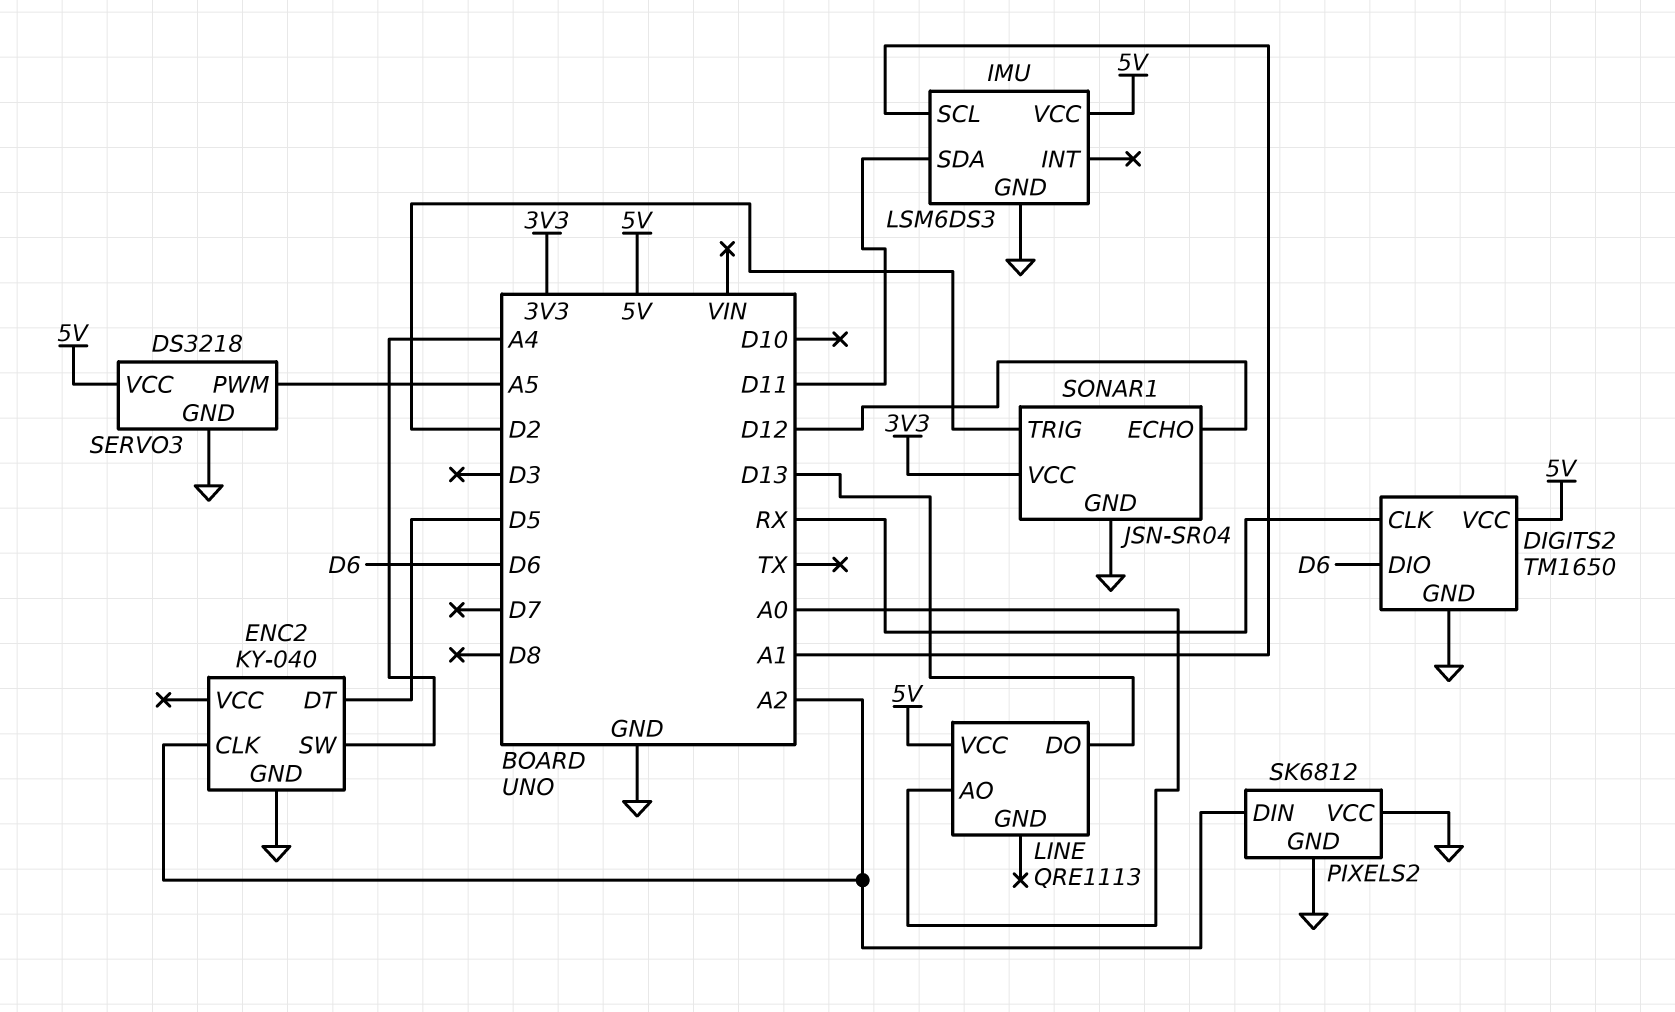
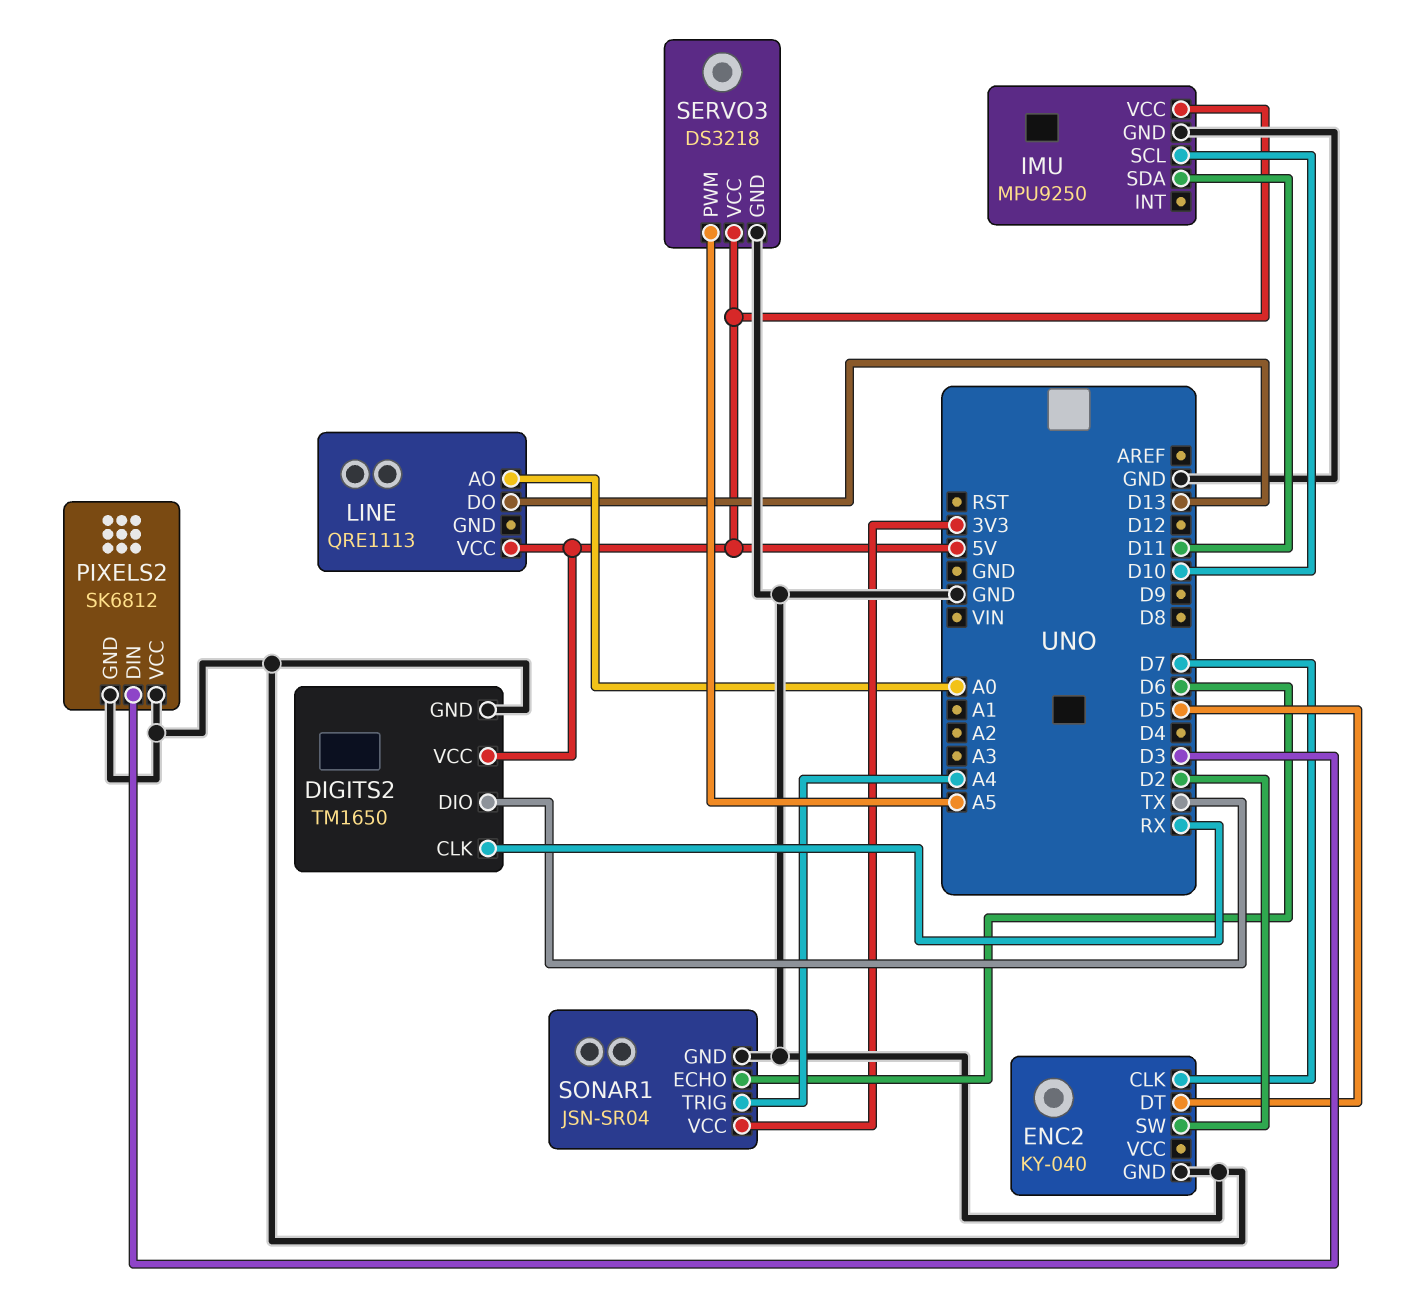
DIGITS2 pin DIO: D6 -> TX
ENC2 pin CLK: A2 -> D7
ENC2 pin SW: A4 -> D2
IMU: LSM6DS3 -> MPU9250
IMU pin SCL: A1 -> D10
PIXELS2 pin DIN: A2 -> D3
SONAR1 pin ECHO: D12 -> D6
SONAR1 pin TRIG: D2 -> A4

